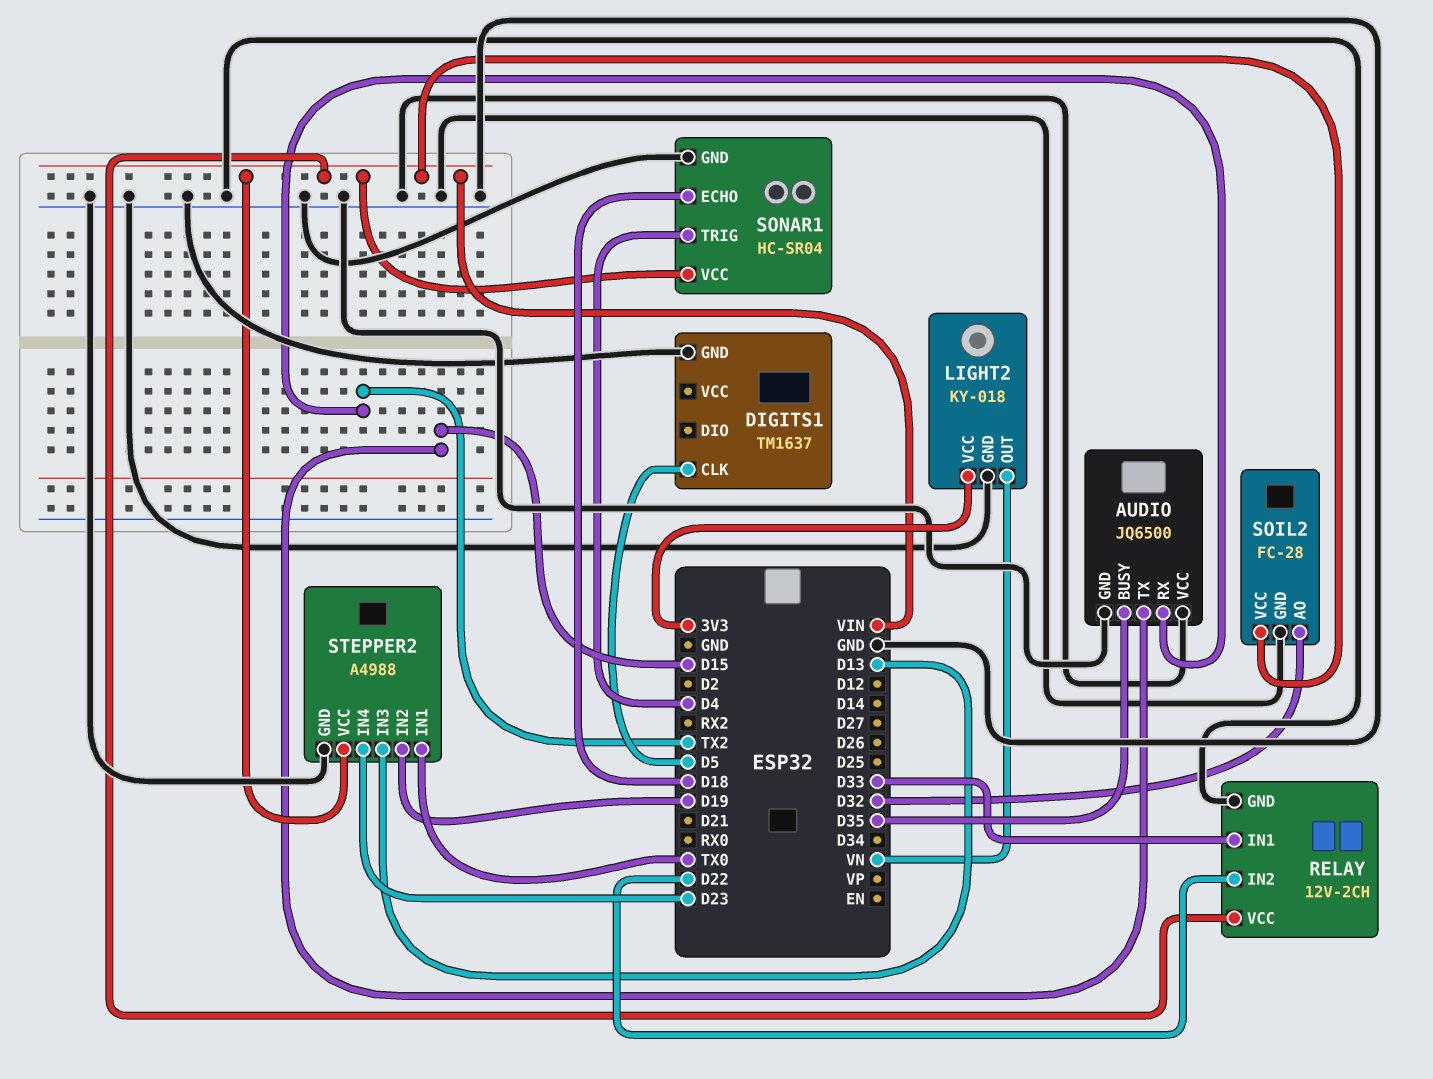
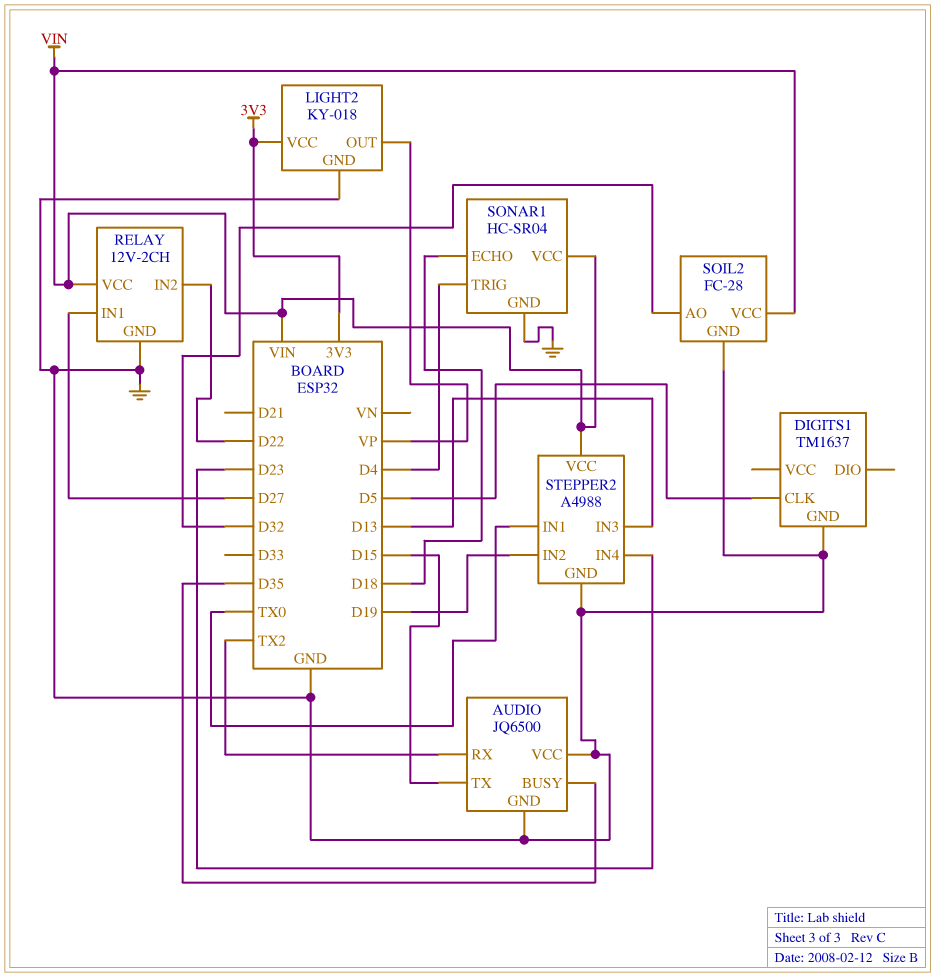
LIGHT2 pin OUT: VN -> VP
RELAY pin IN1: D33 -> D27

